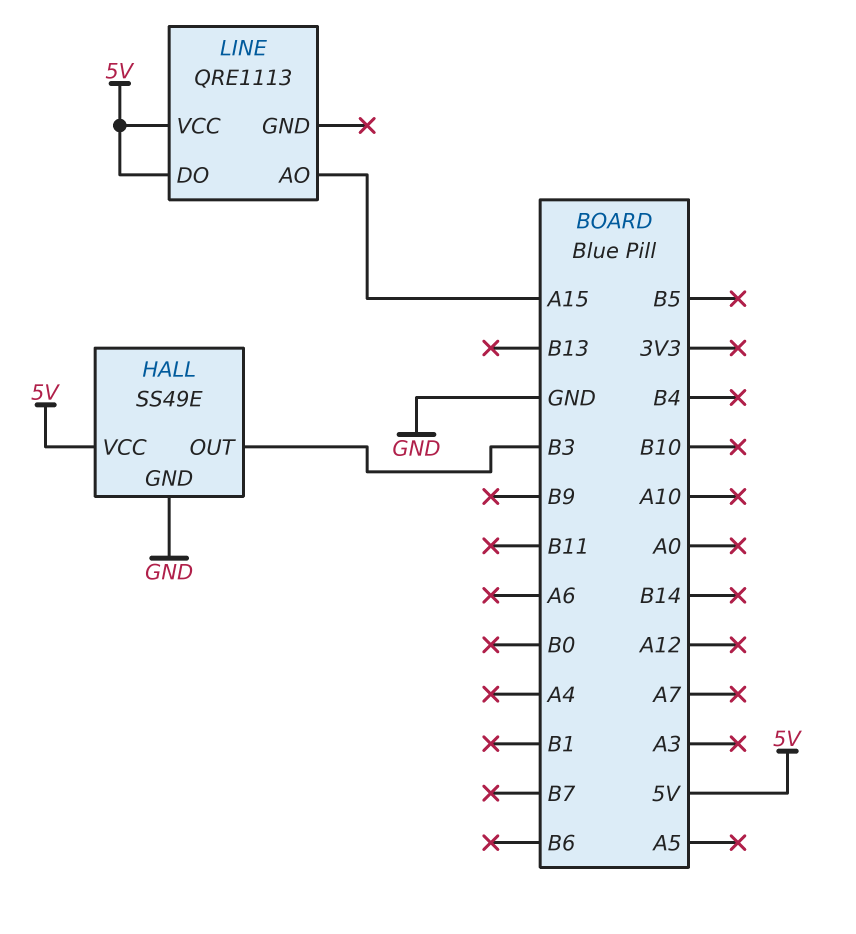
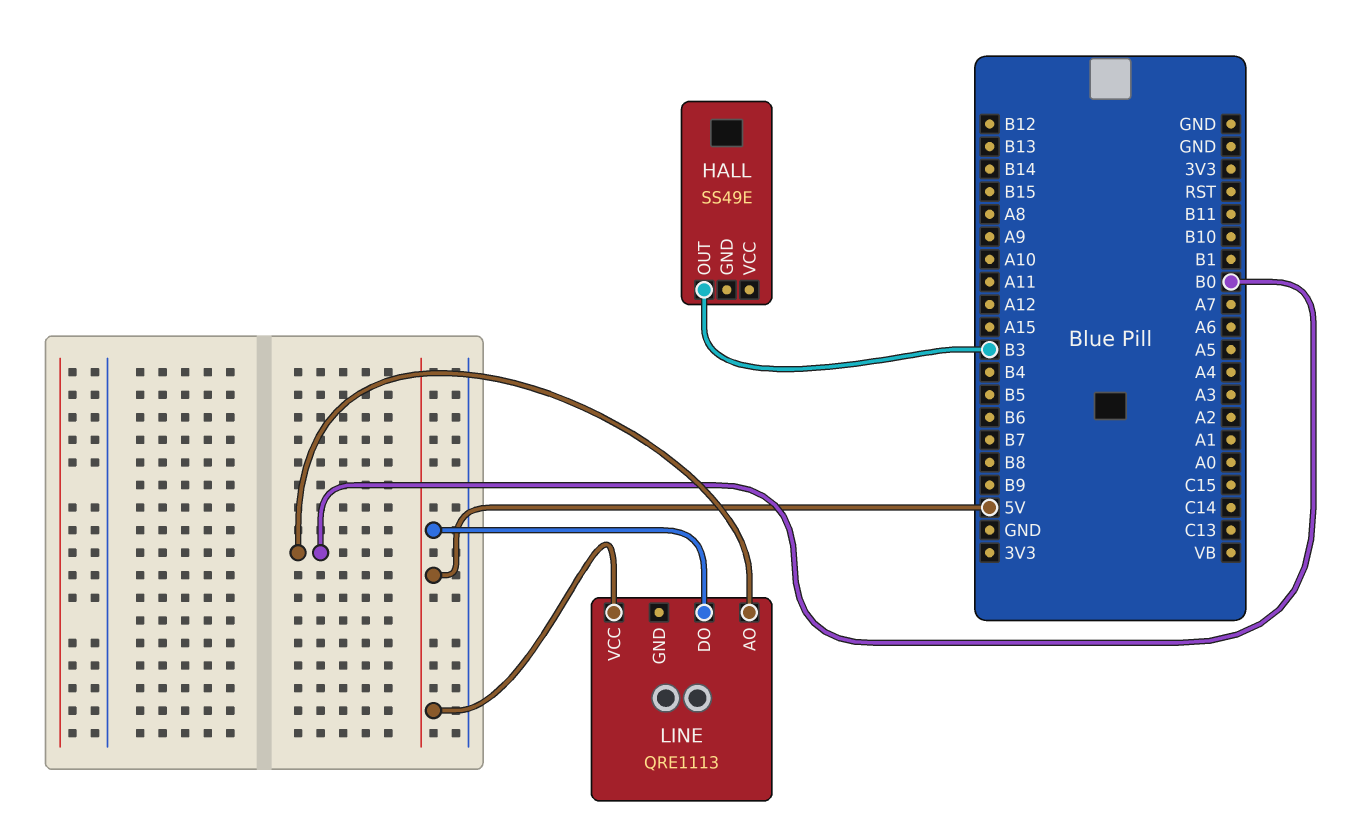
HALL pin GND: GND -> none
HALL pin VCC: 5V -> none
LINE pin AO: A15 -> B0

